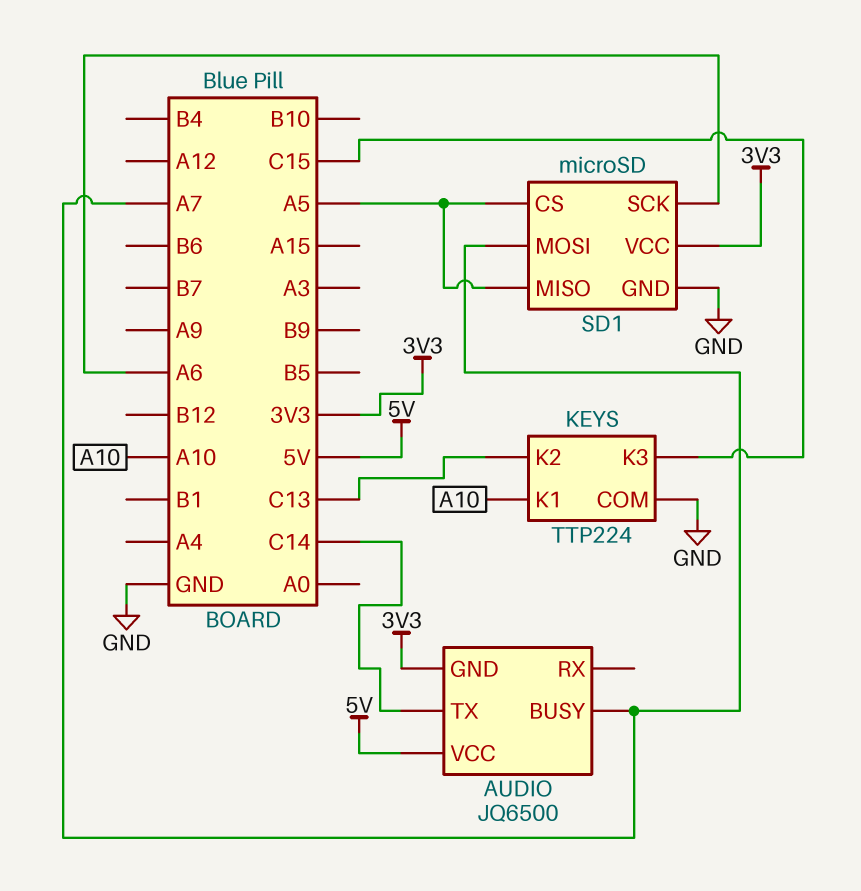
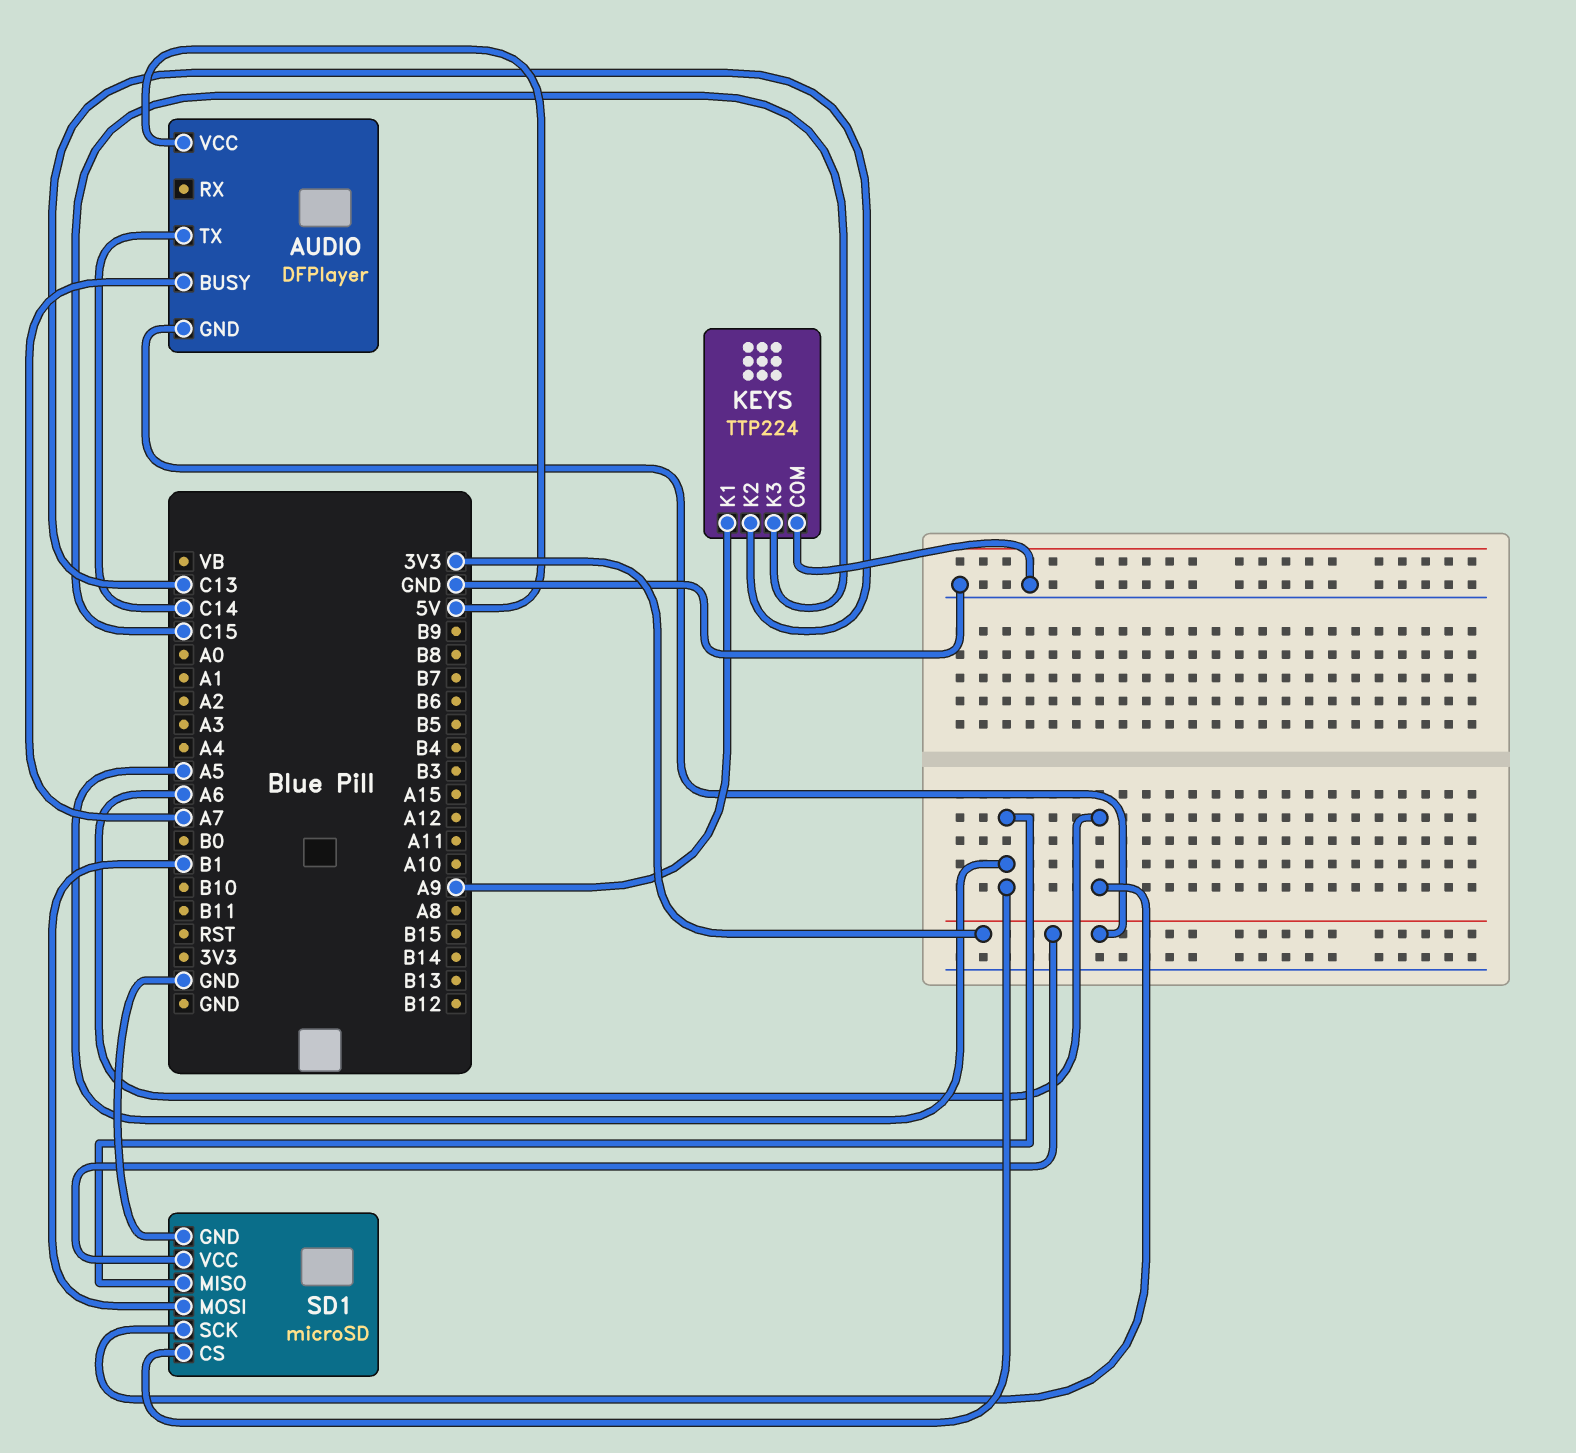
AUDIO: JQ6500 -> DFPlayer
KEYS pin K1: A10 -> A9
SD1 pin MOSI: A7 -> B1

